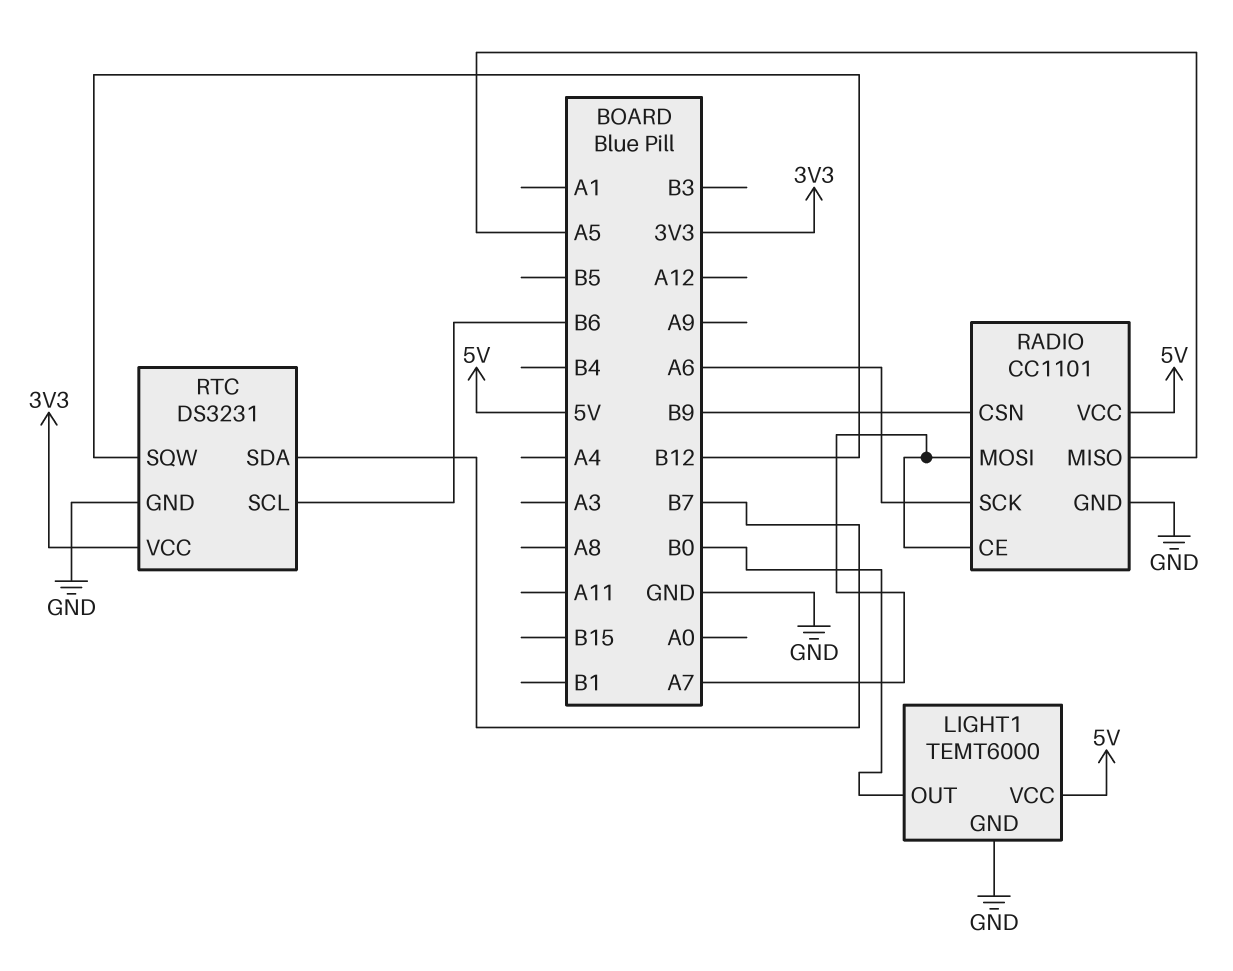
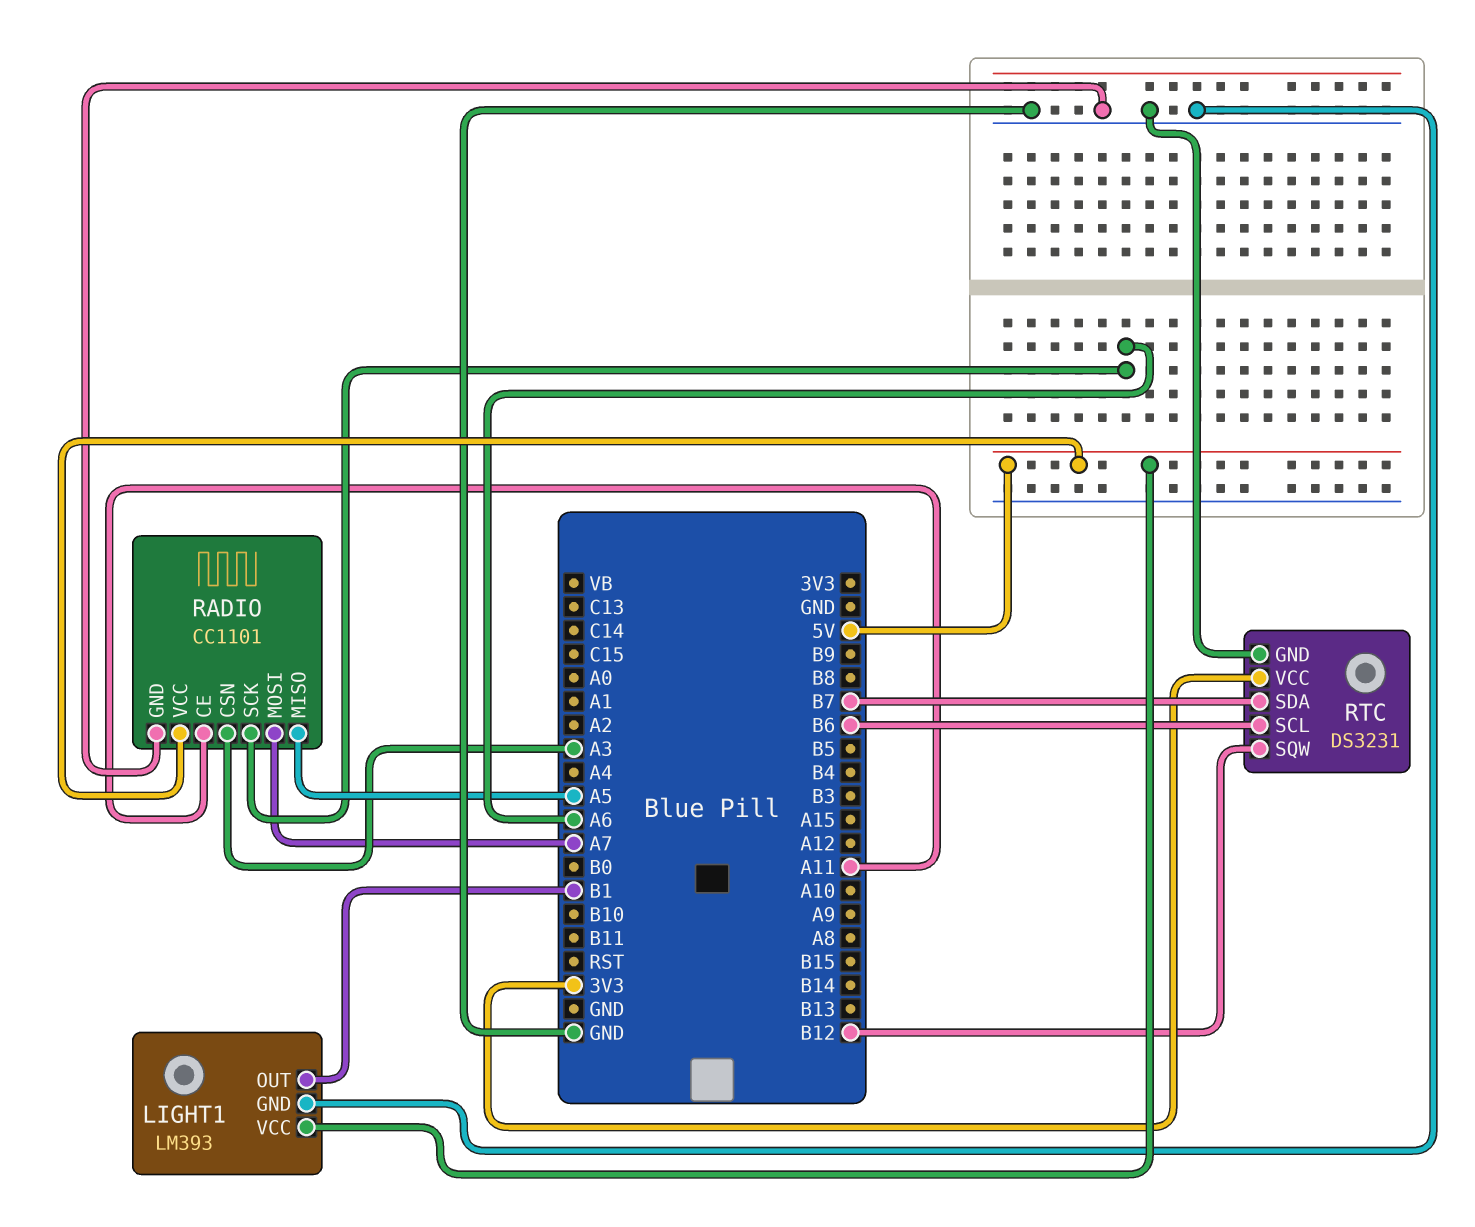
LIGHT1: TEMT6000 -> LM393
LIGHT1 pin OUT: B0 -> B1
RADIO pin CE: A7 -> A11
RADIO pin CSN: B9 -> A3

